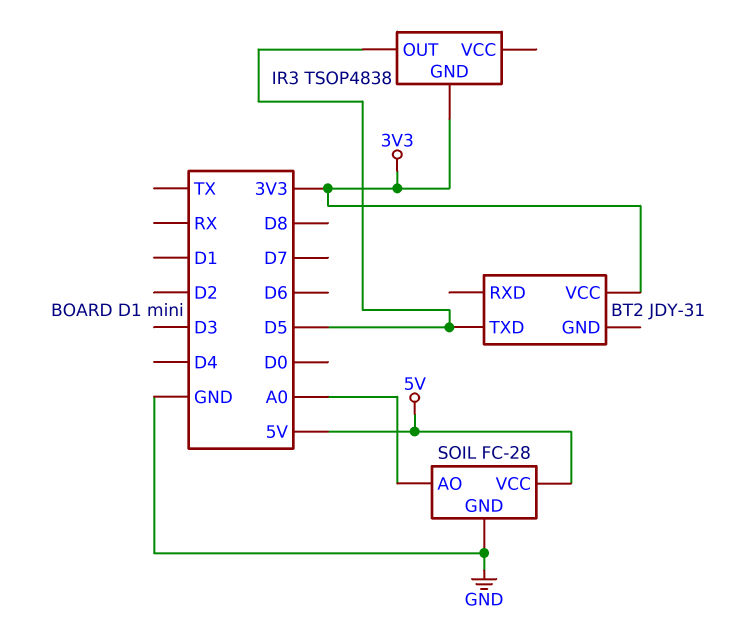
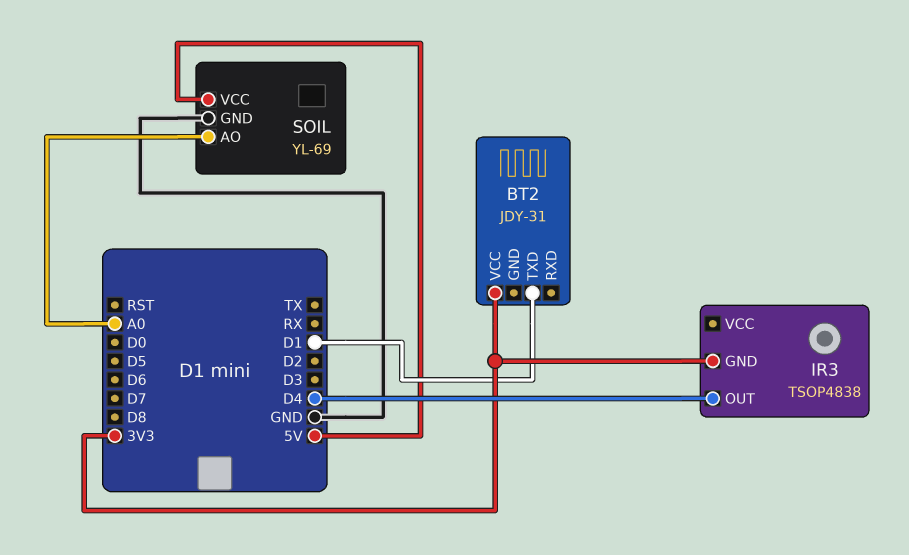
BT2 pin TXD: D5 -> D1
IR3 pin OUT: D5 -> D4
SOIL: FC-28 -> YL-69

